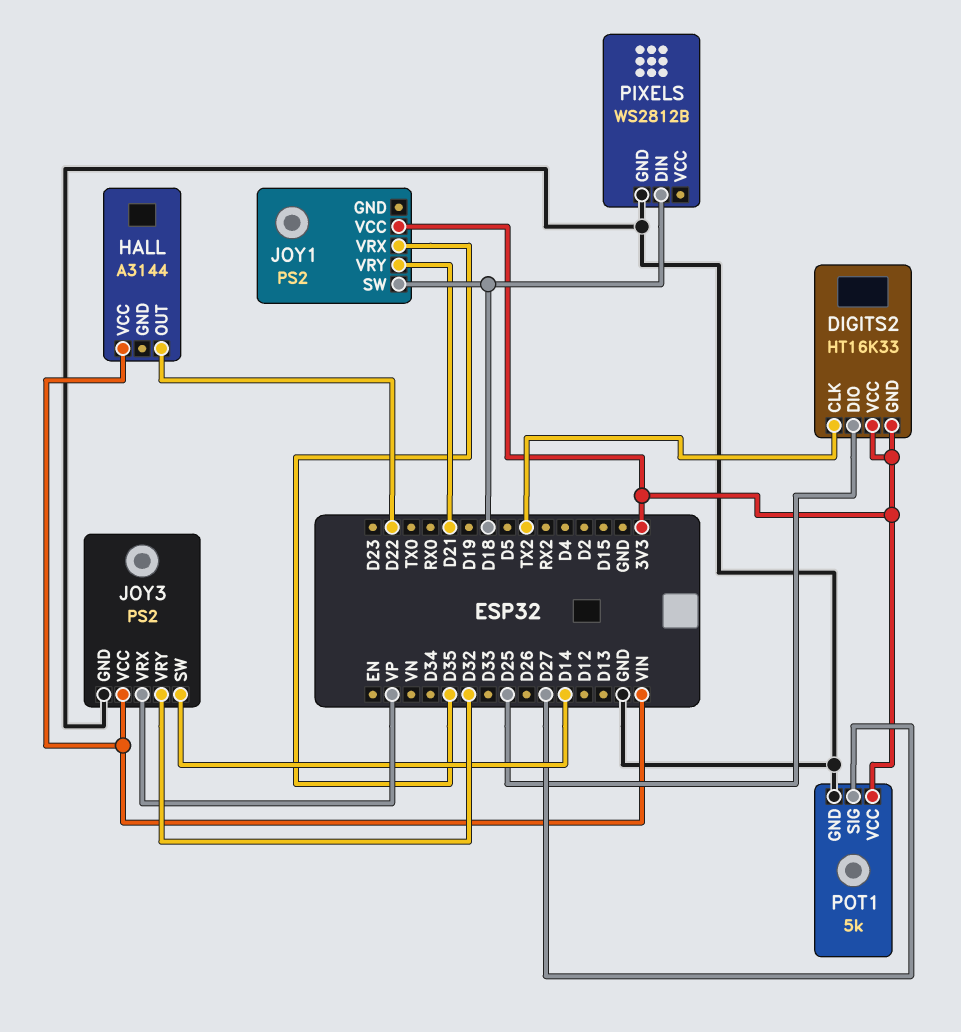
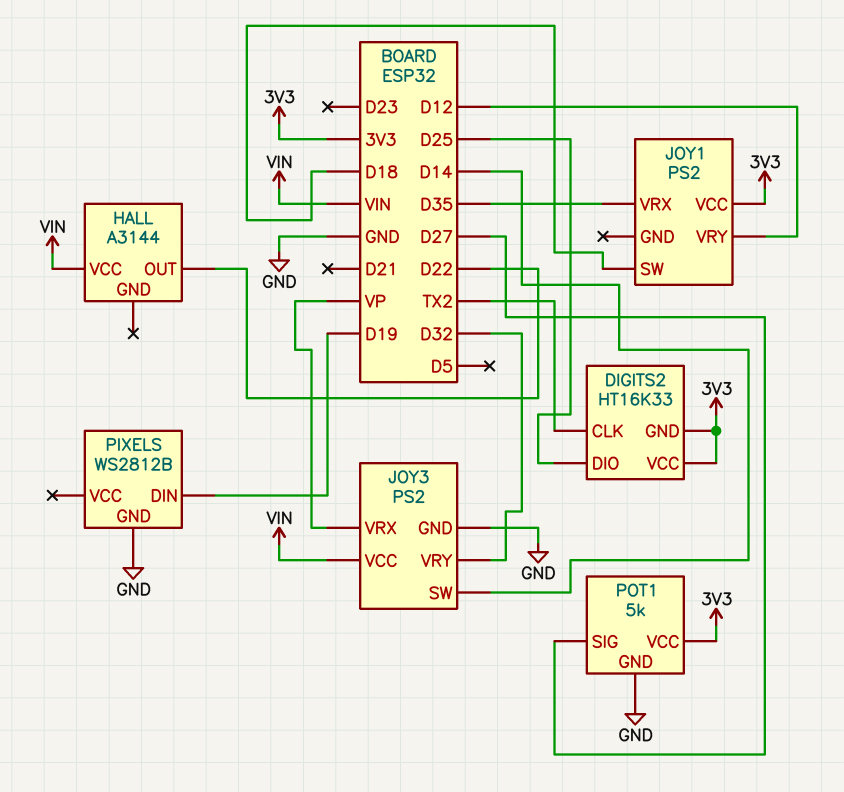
JOY1 pin VRY: D21 -> D12
PIXELS pin DIN: D18 -> D19

